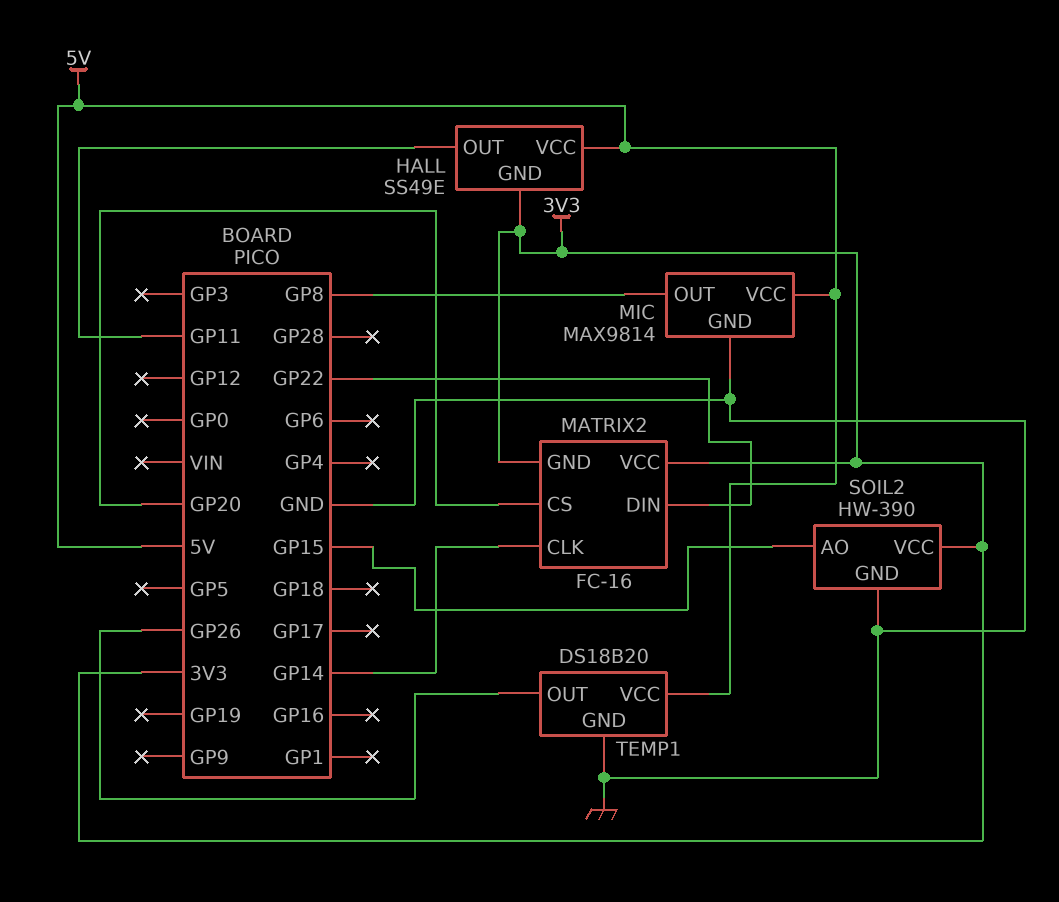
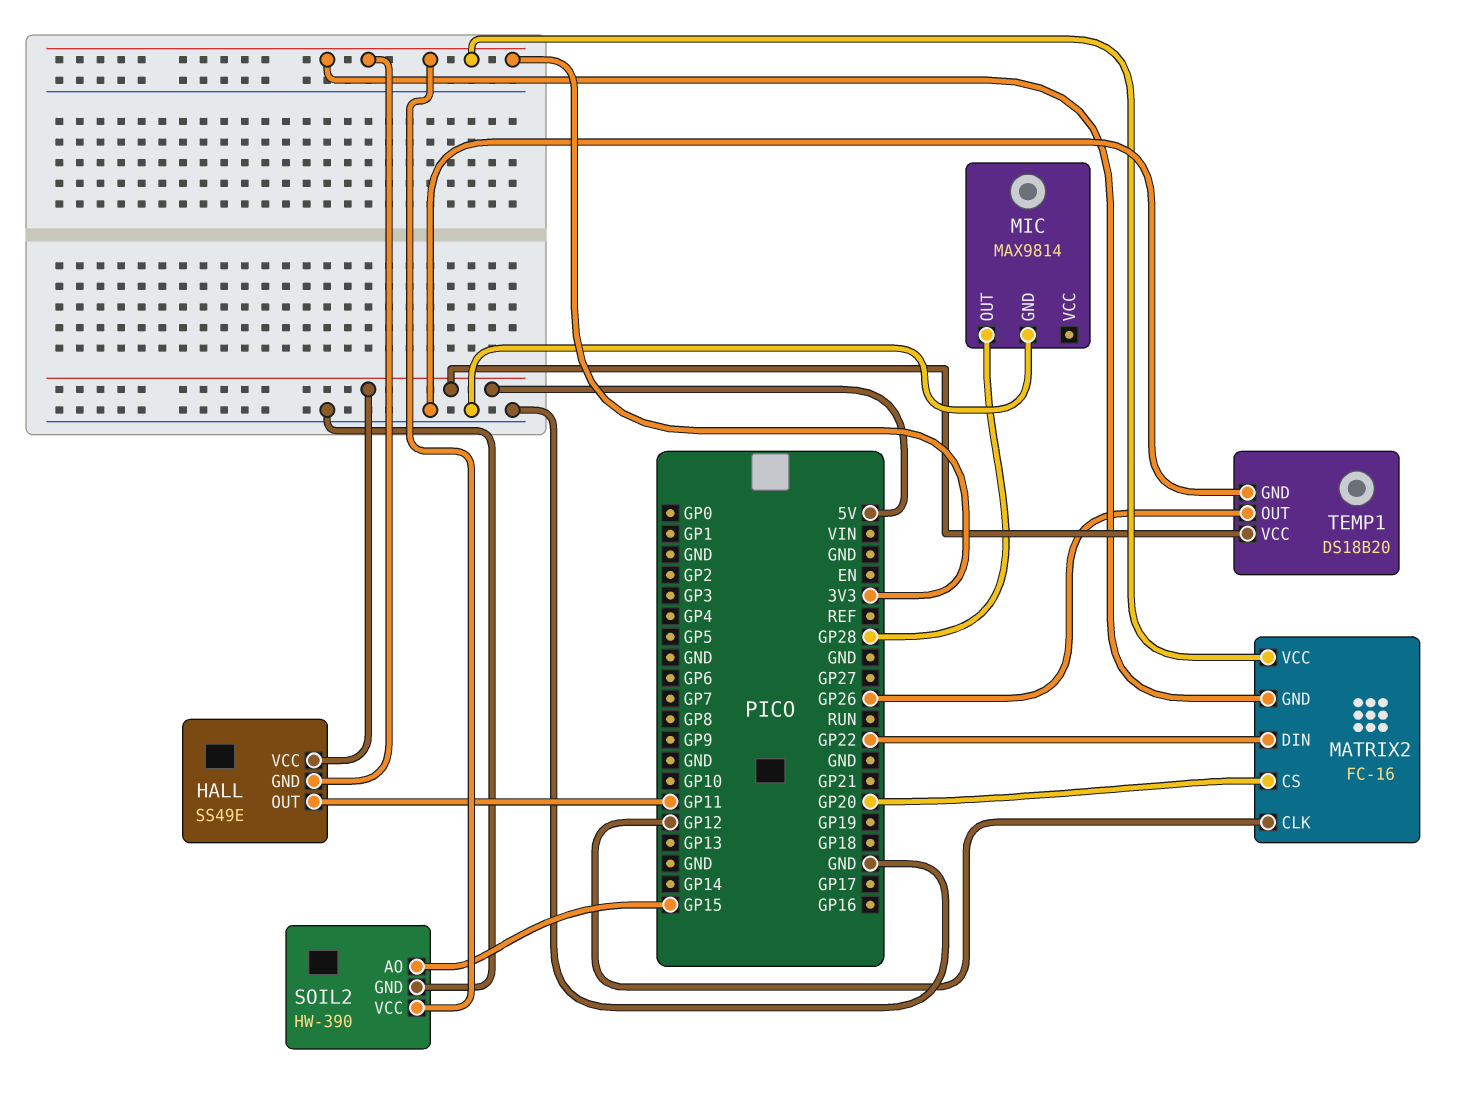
MATRIX2 pin CLK: GP14 -> GP12
MIC pin OUT: GP8 -> GP28
MIC pin VCC: 5V -> none

